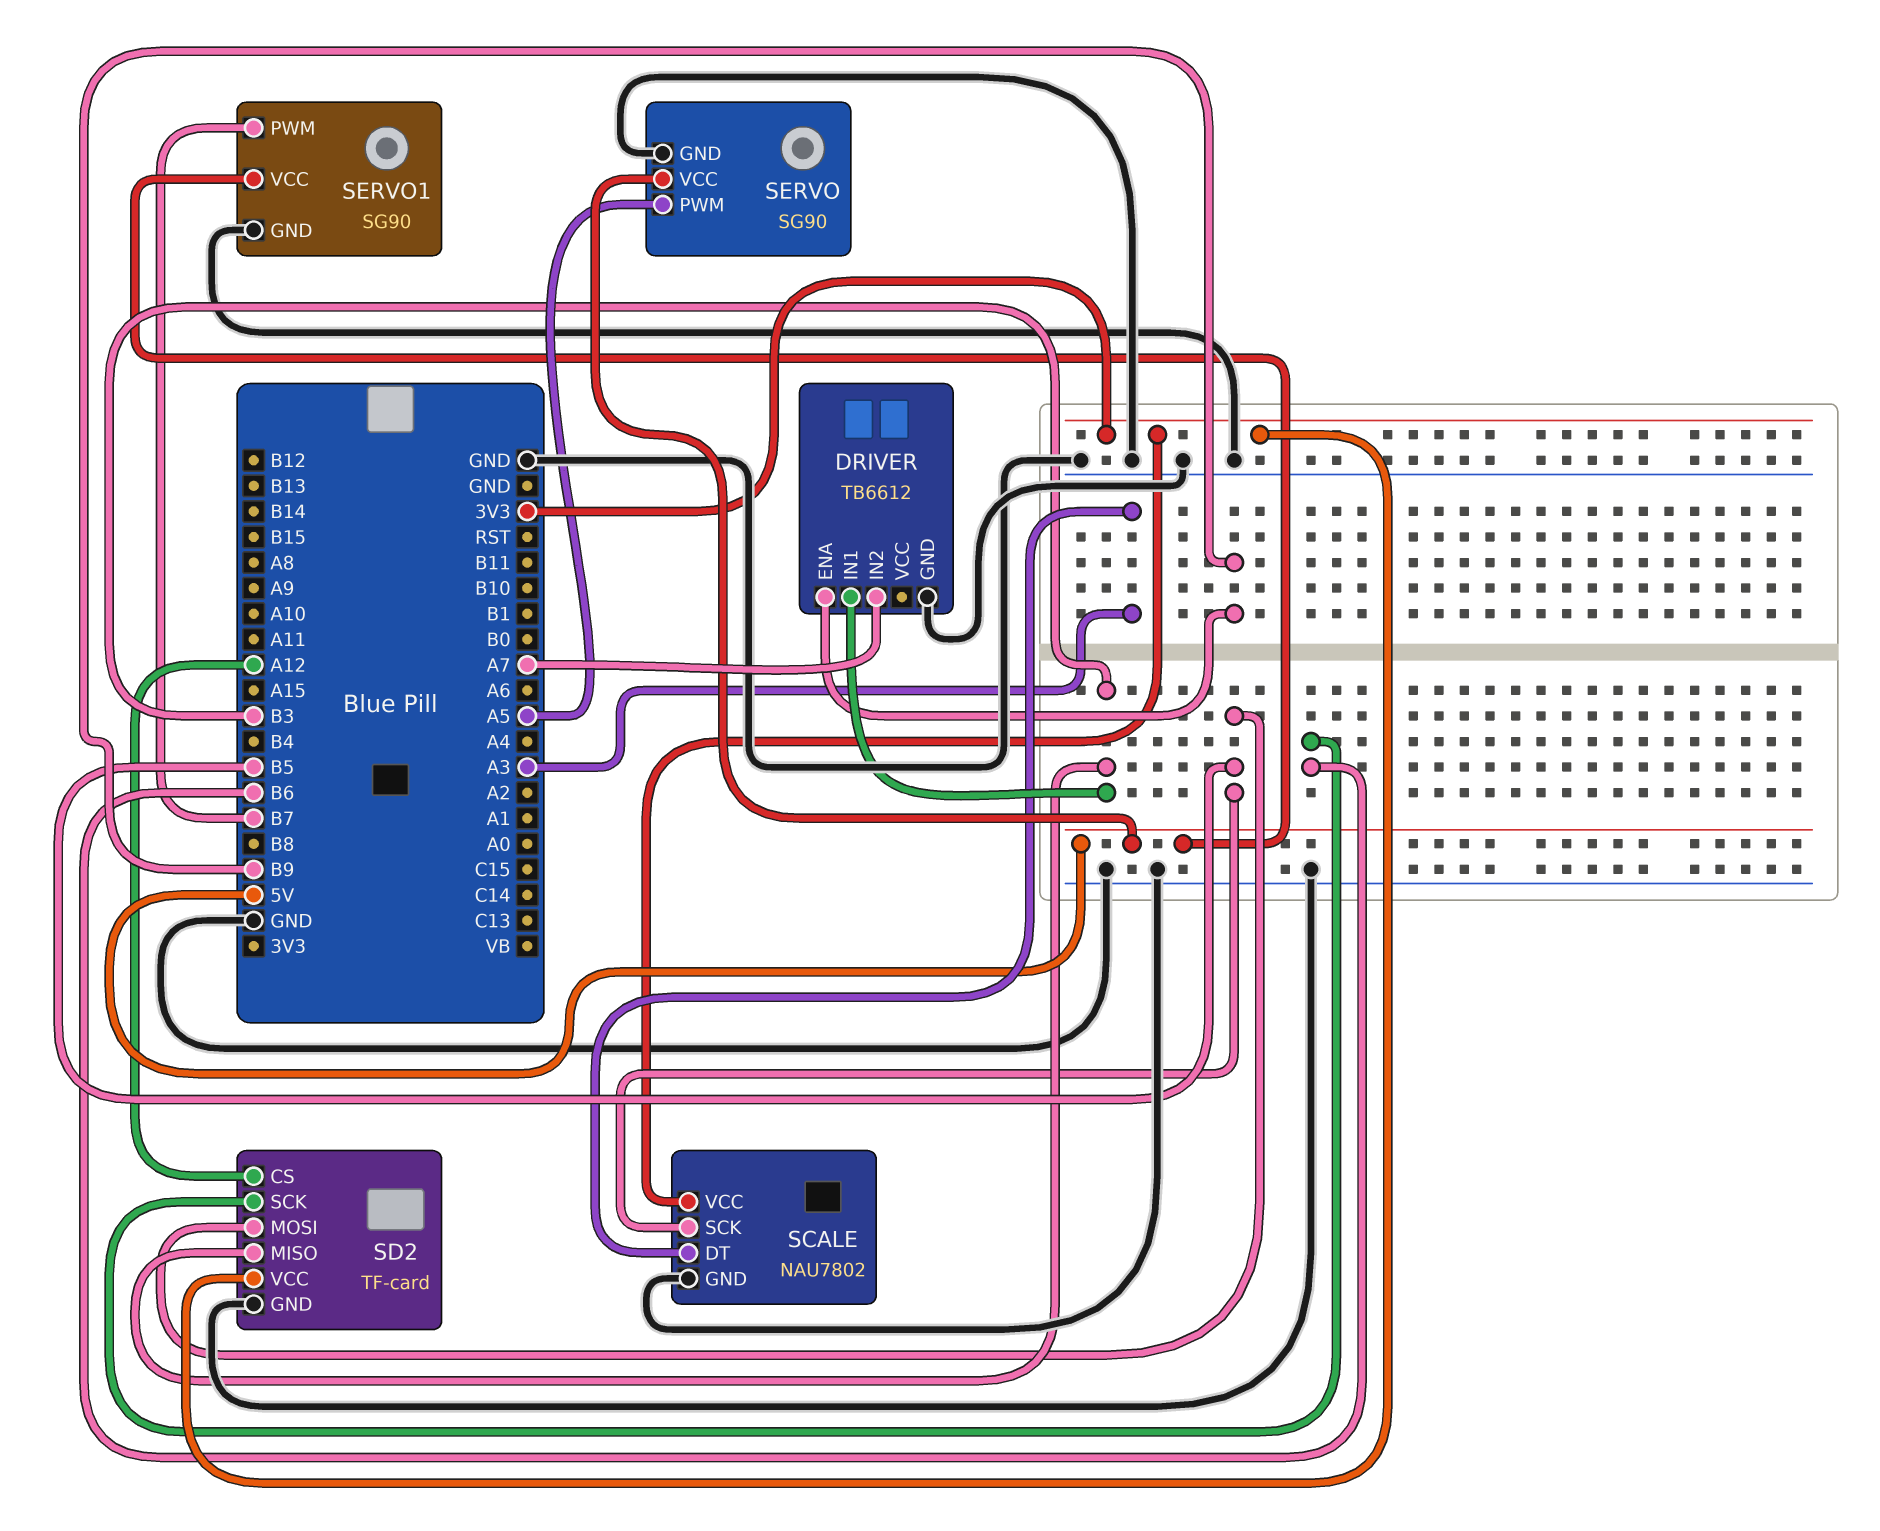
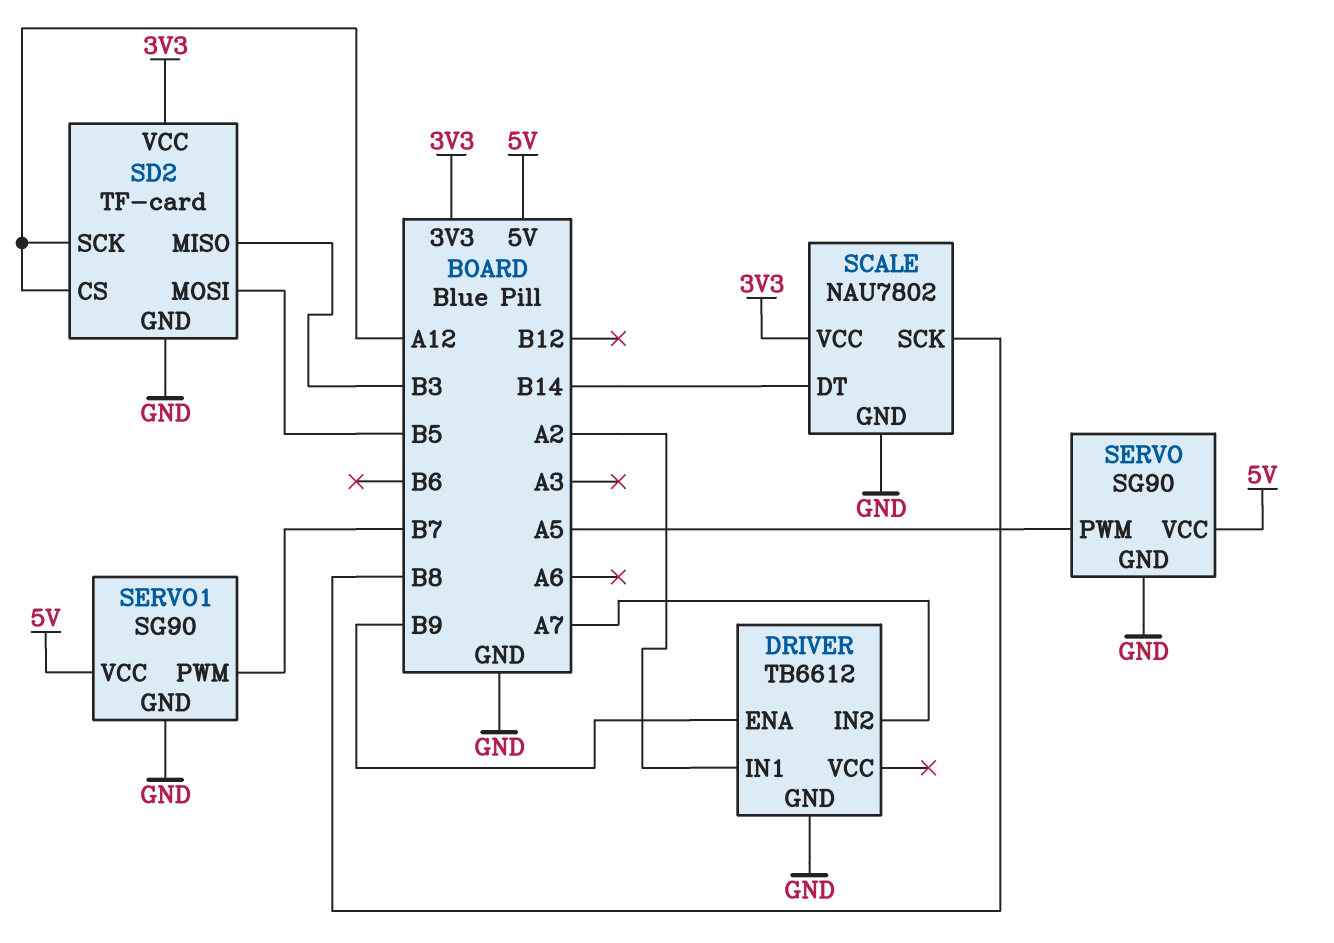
DRIVER pin IN1: B3 -> A2
SCALE pin DT: A3 -> B14
SCALE pin SCK: B5 -> B8
SD2 pin SCK: B6 -> A12

